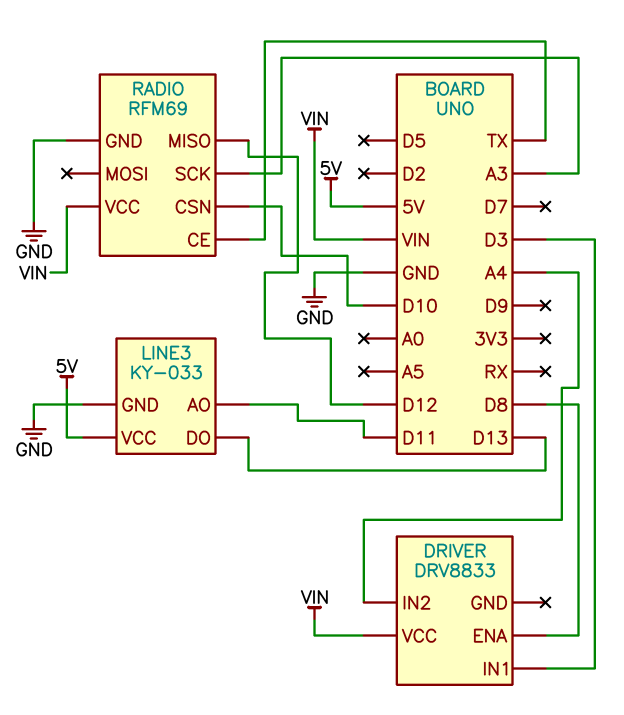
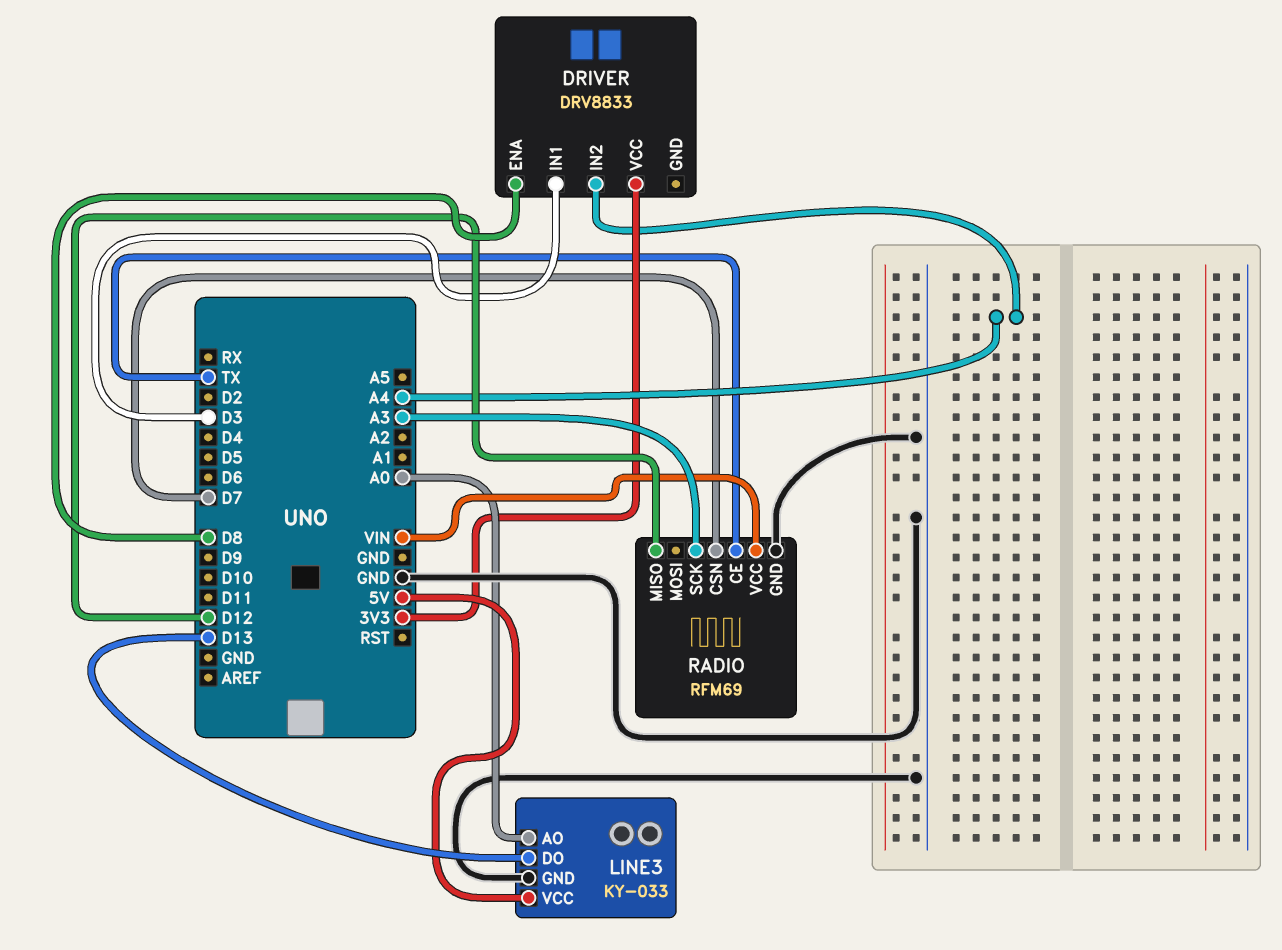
DRIVER pin VCC: VIN -> 3V3
LINE3 pin AO: D11 -> A0
RADIO pin CSN: D10 -> D7

